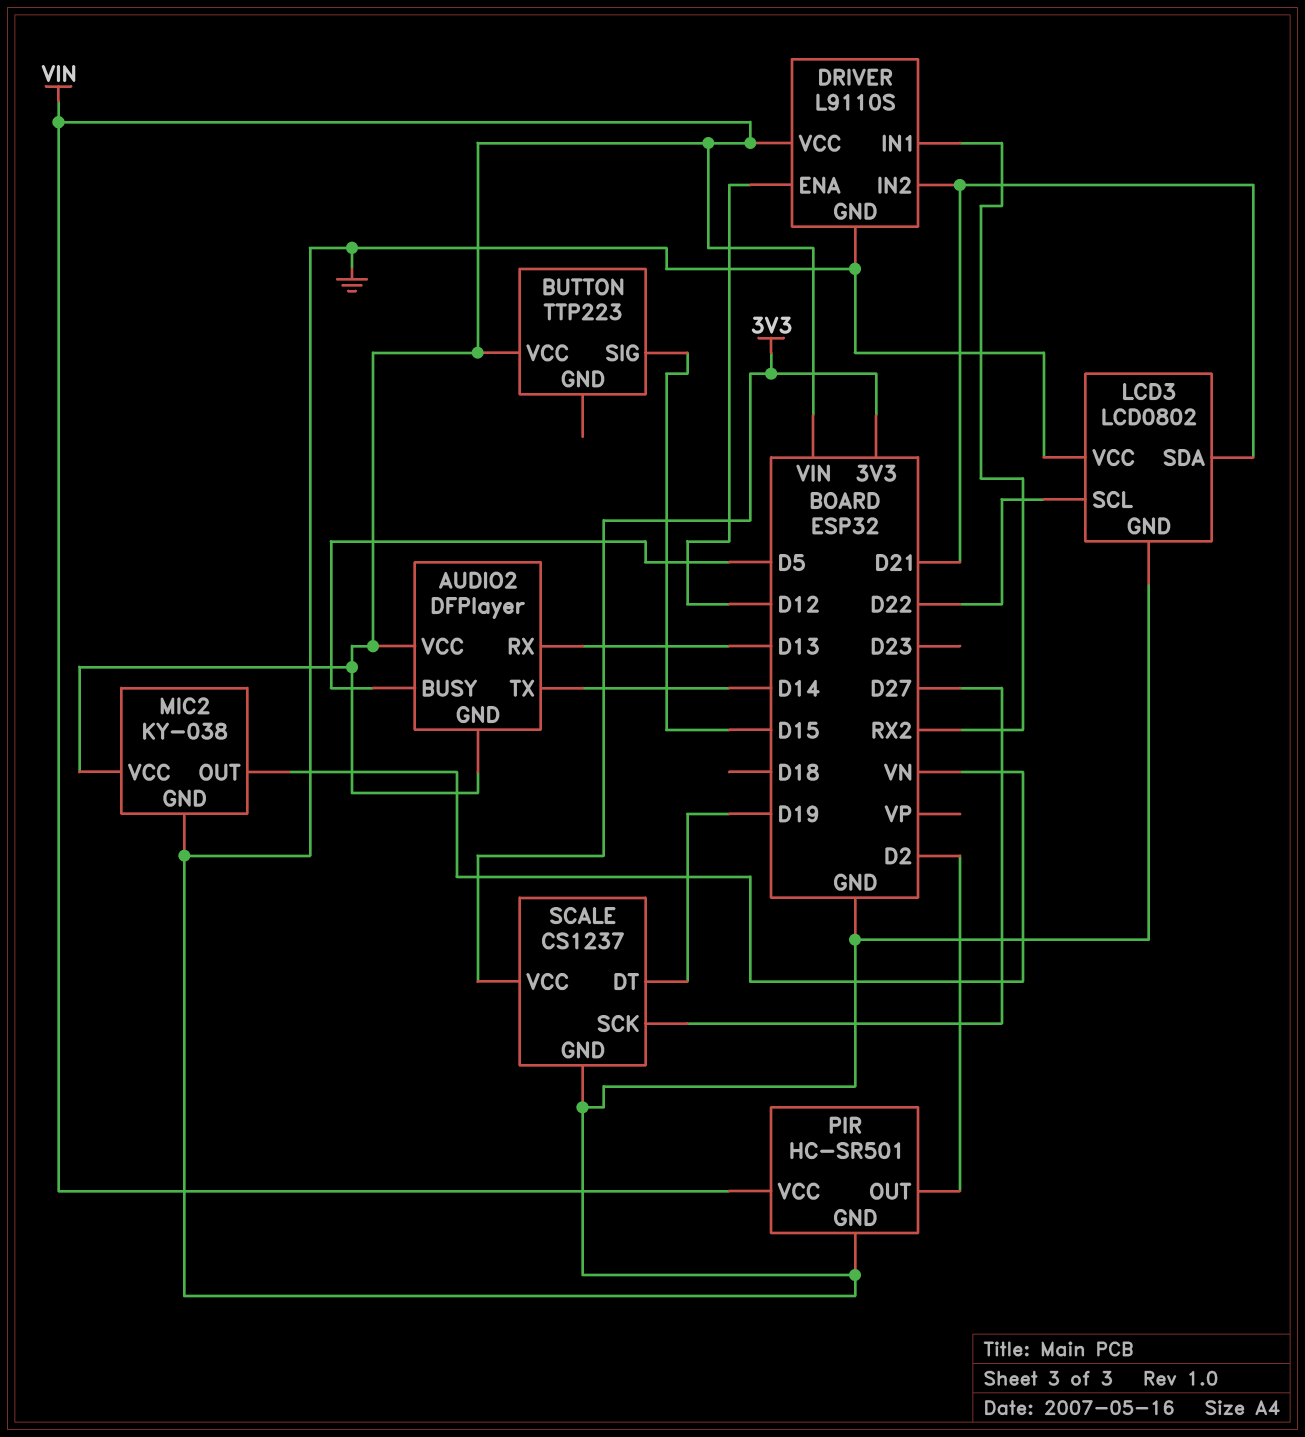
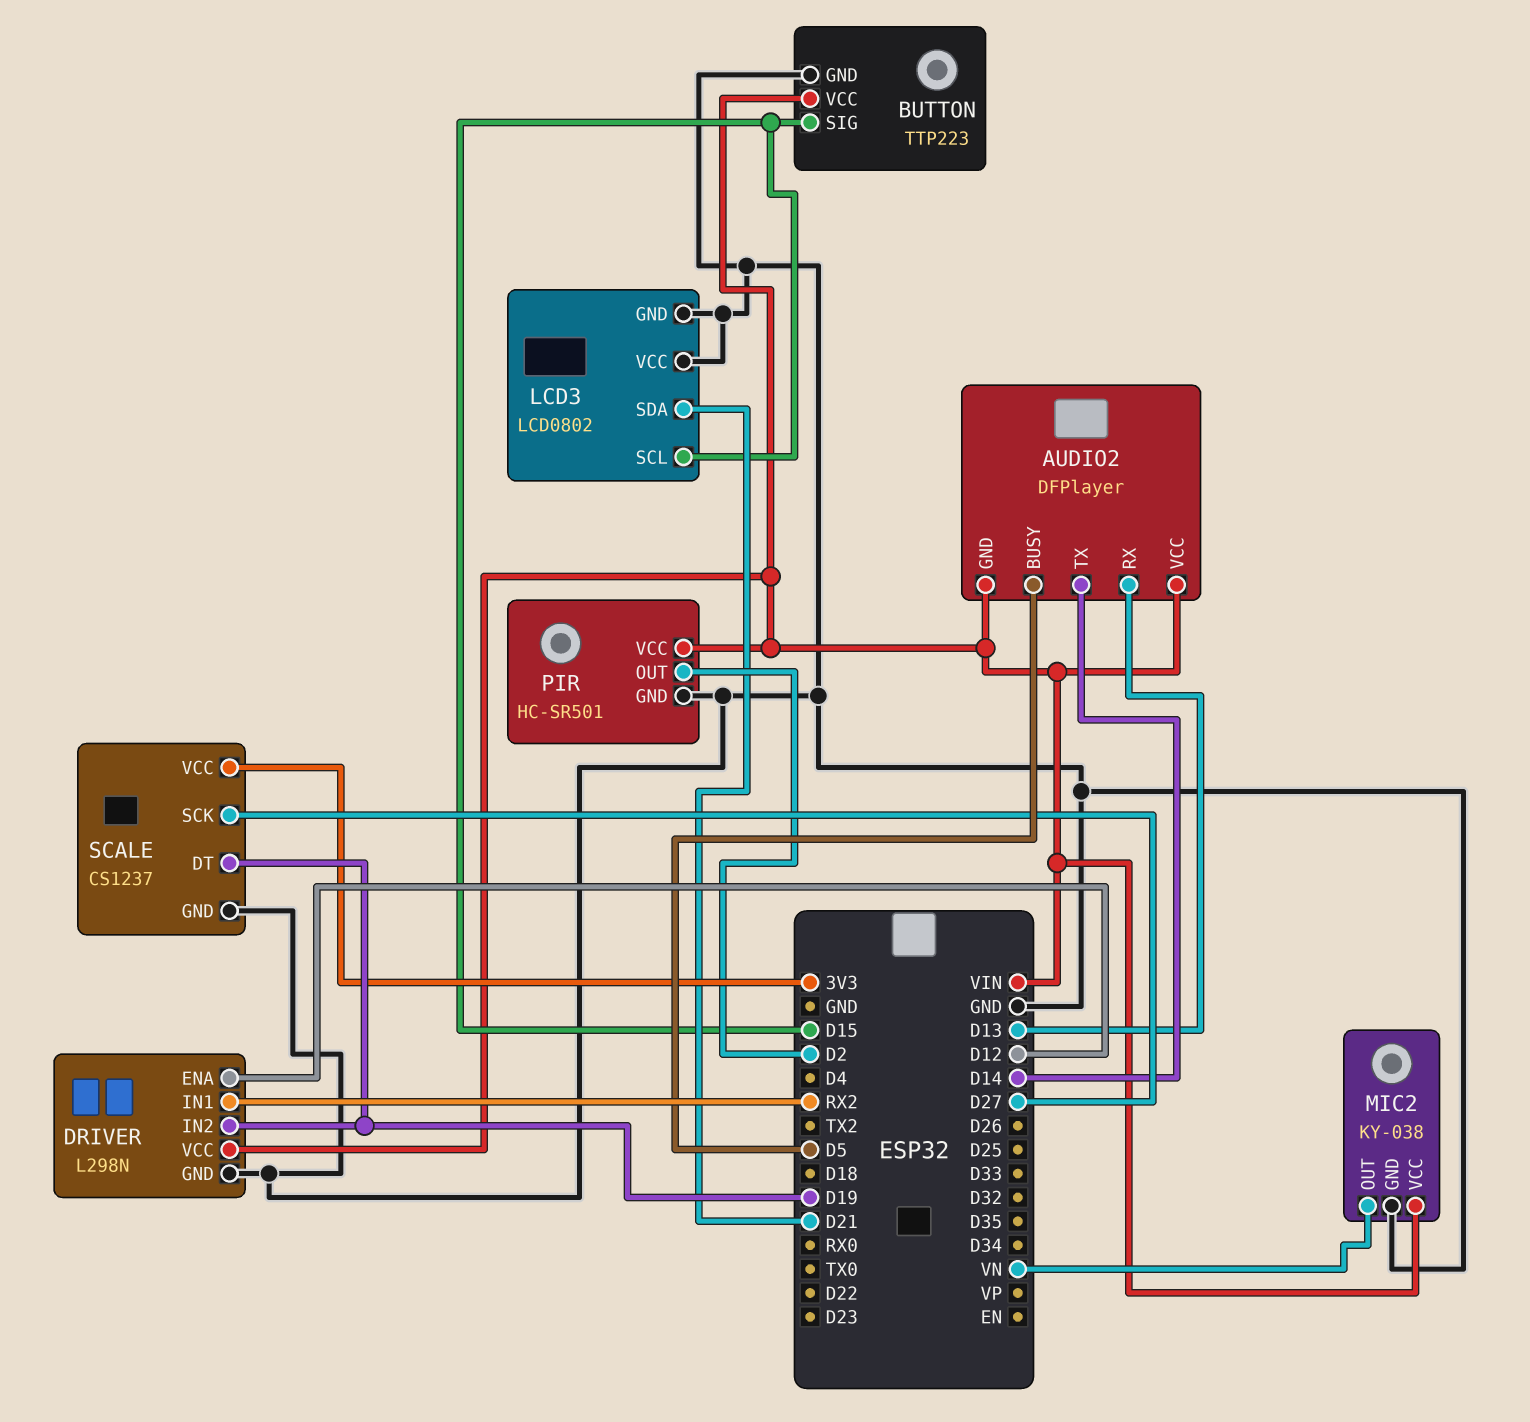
BUTTON pin GND: none -> GND
DRIVER: L9110S -> L298N
DRIVER pin IN2: D21 -> D19
LCD3 pin SCL: D22 -> D15

